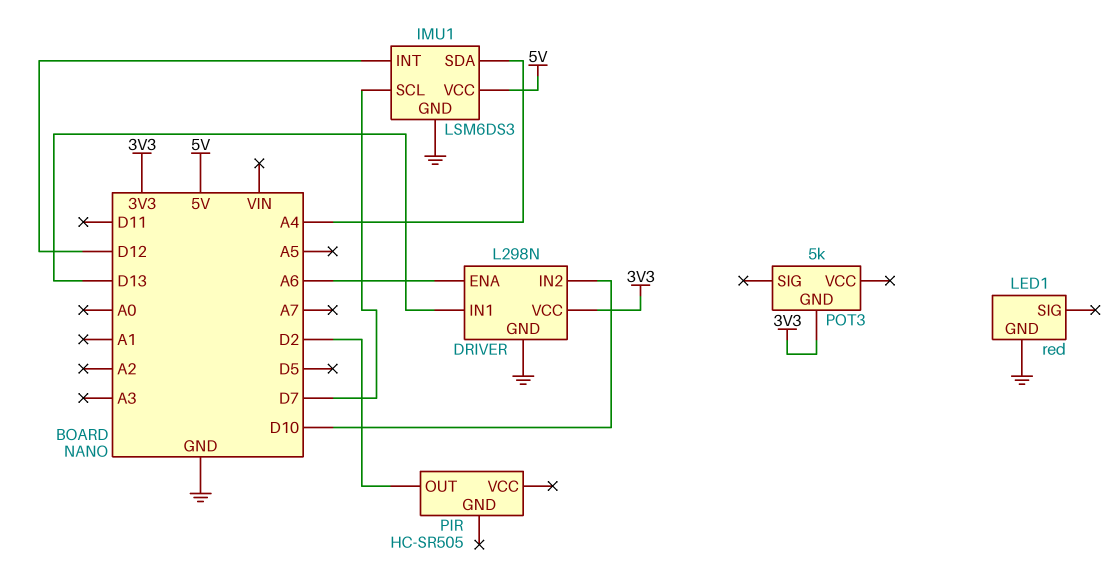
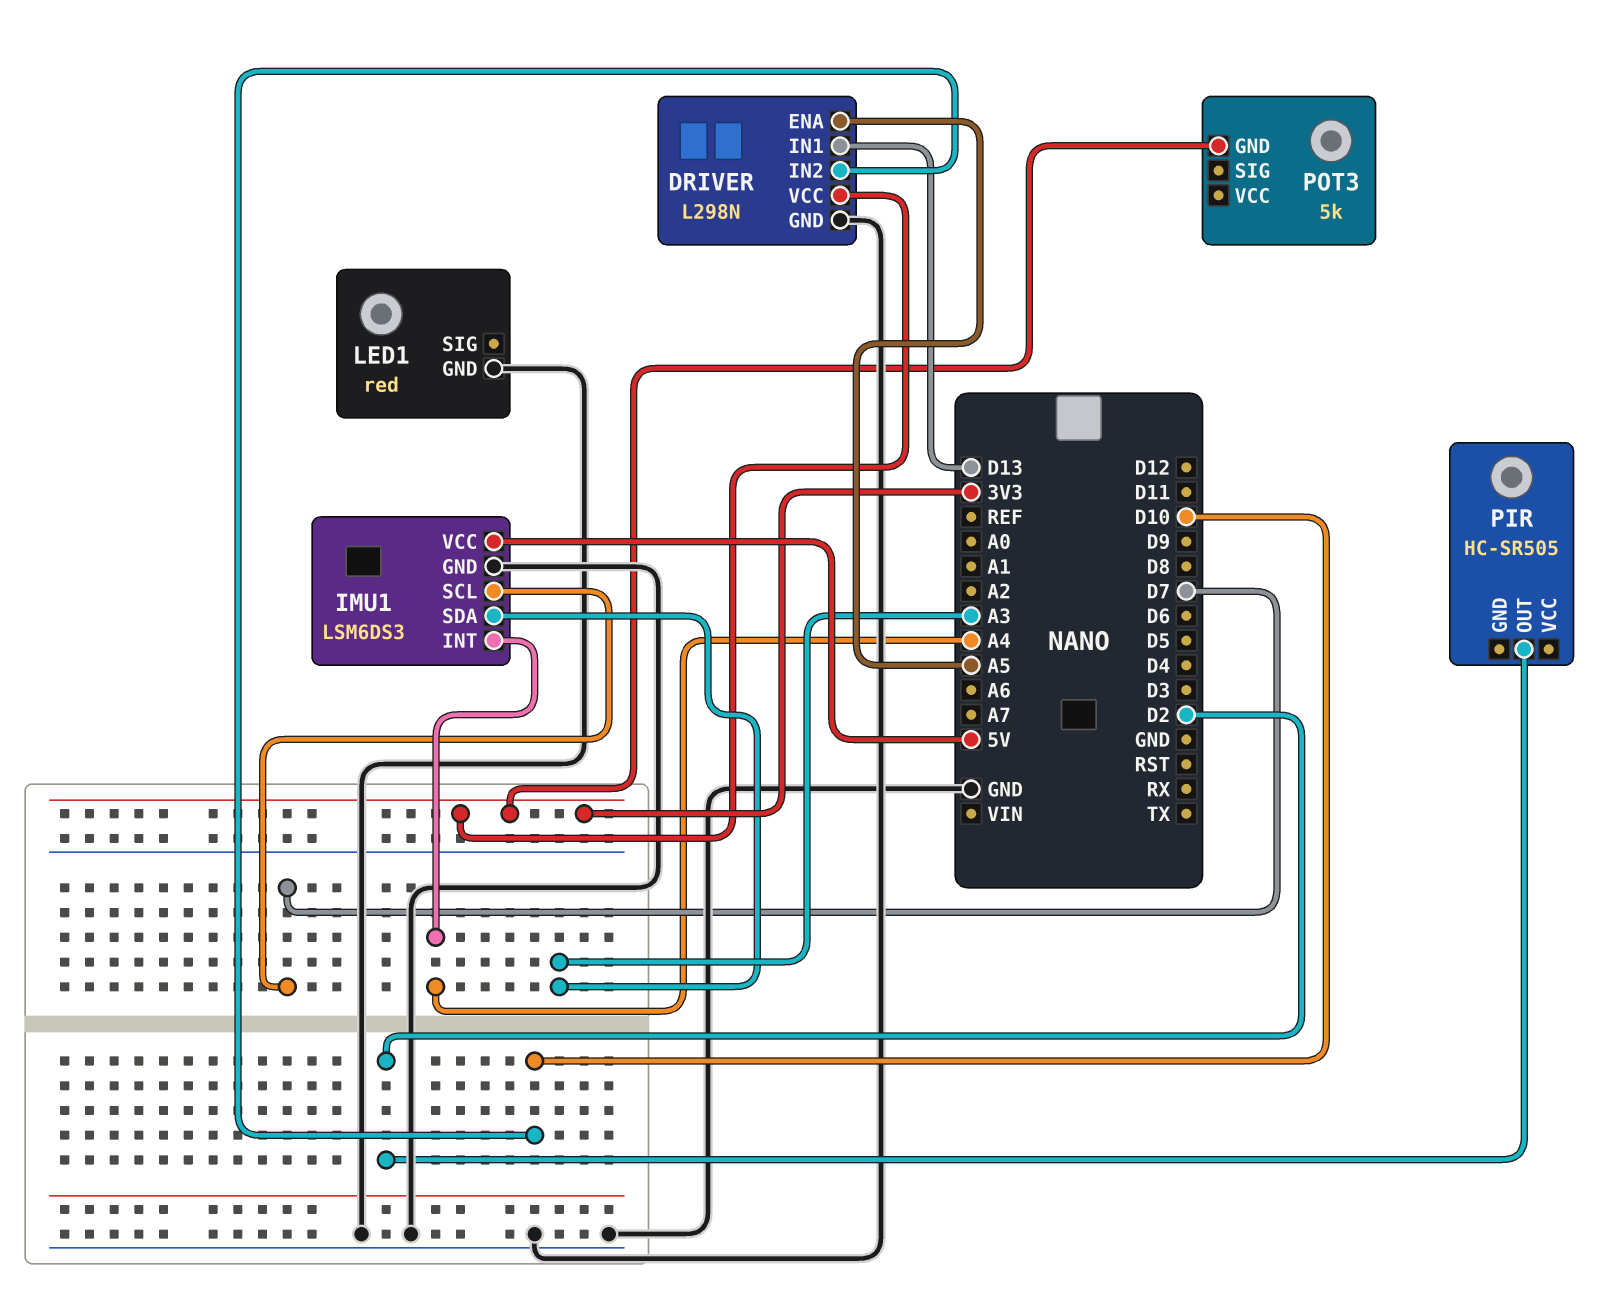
DRIVER pin ENA: A6 -> A5
IMU1 pin INT: D12 -> A4
IMU1 pin SDA: A4 -> A3

